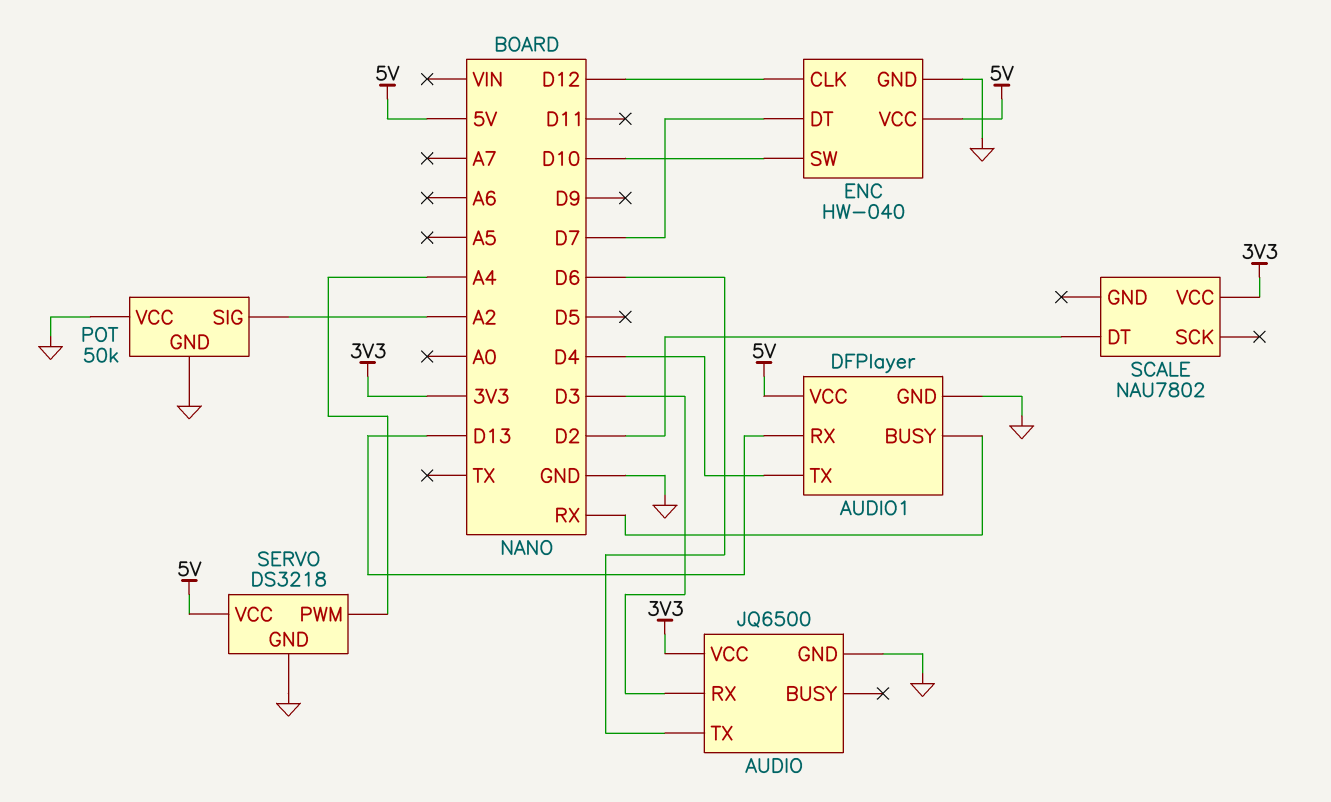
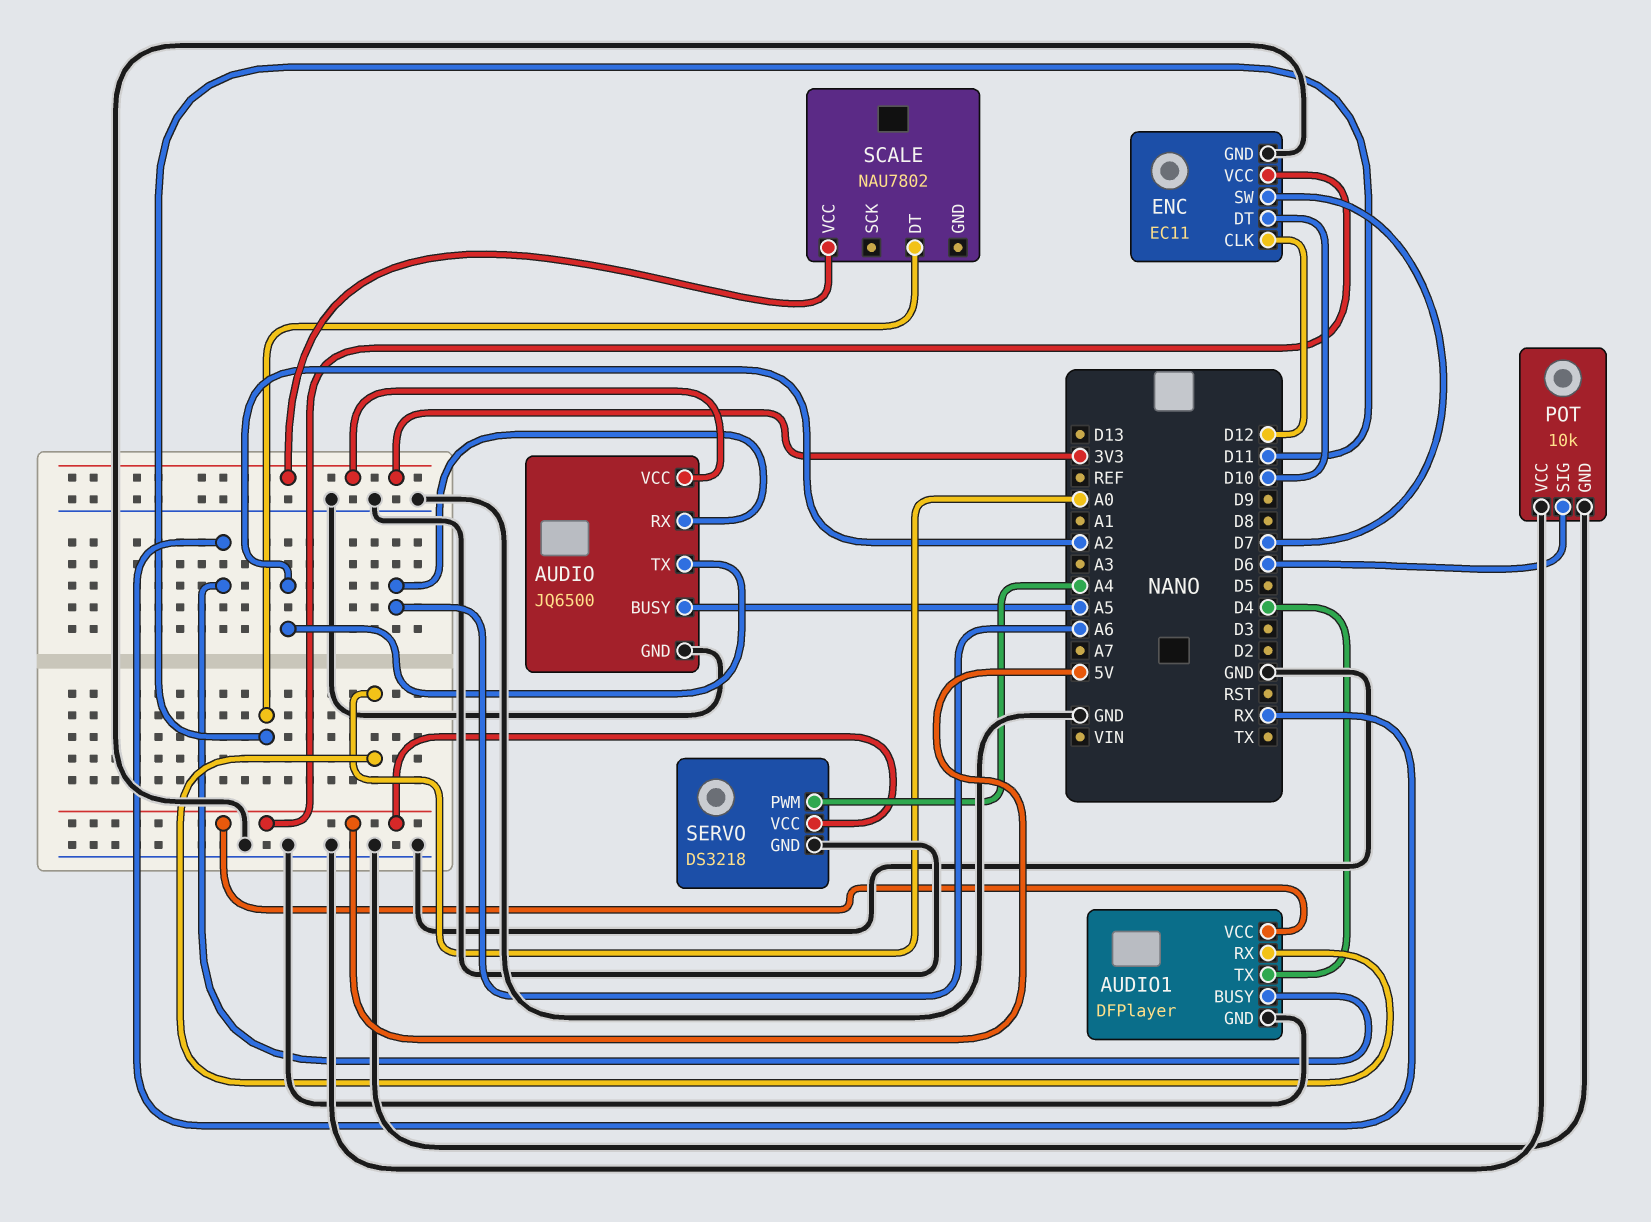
AUDIO pin BUSY: none -> A5
AUDIO pin RX: D3 -> A6
AUDIO pin TX: D6 -> A2
AUDIO1 pin RX: D13 -> A0
ENC: HW-040 -> EC11
ENC pin DT: D7 -> D10
ENC pin SW: D10 -> D7
POT: 50k -> 10k
POT pin SIG: A2 -> D6
SCALE pin DT: D2 -> D11

